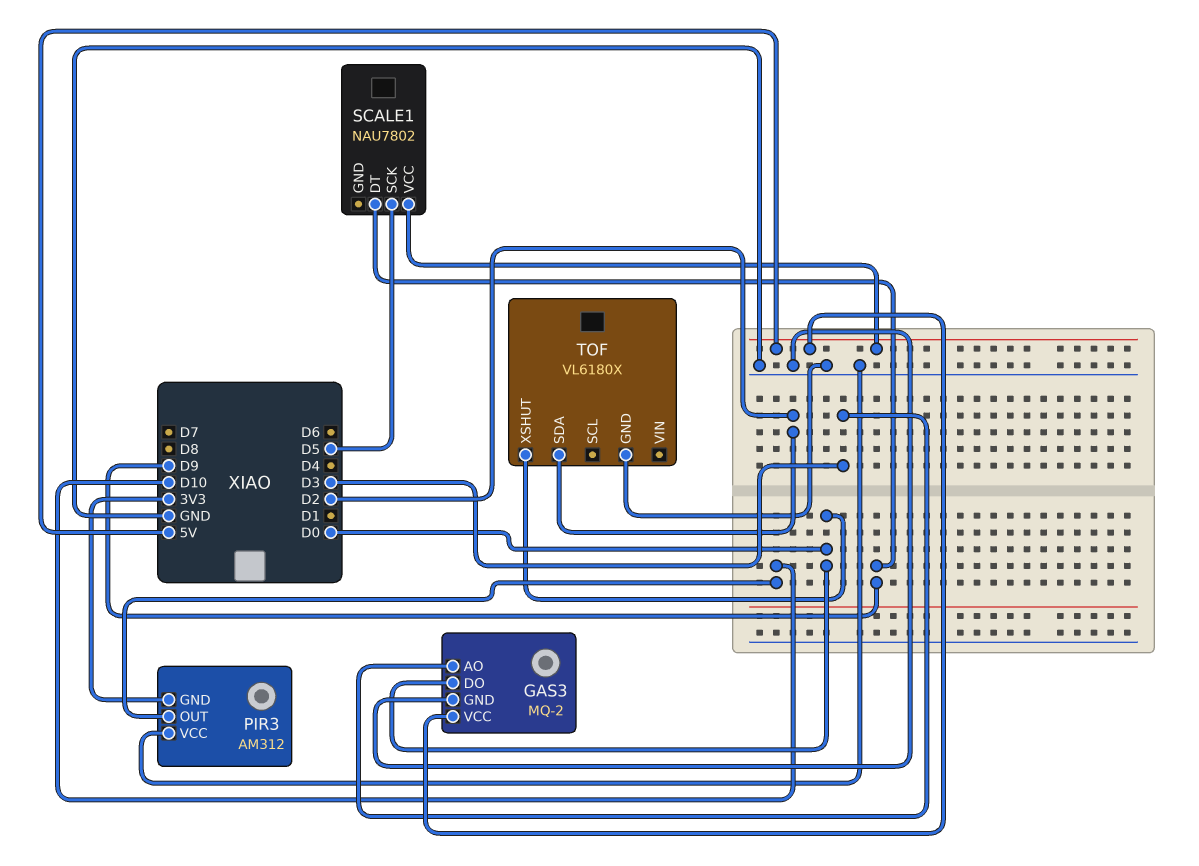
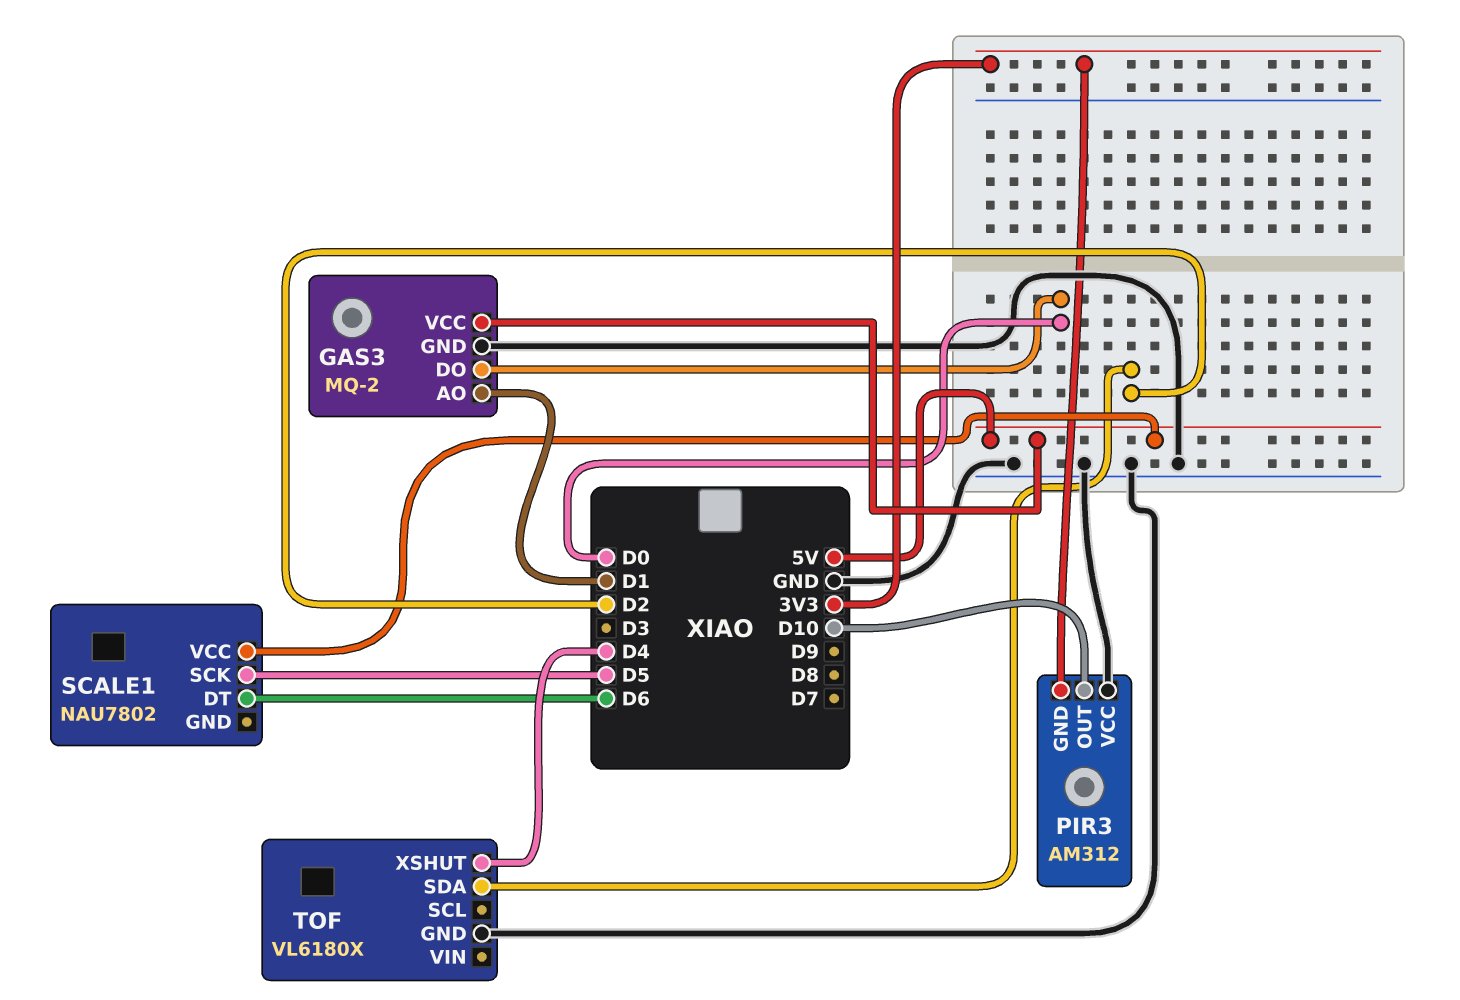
GAS3 pin AO: D3 -> D1
SCALE1 pin DT: D9 -> D6
TOF pin XSHUT: D0 -> D4

